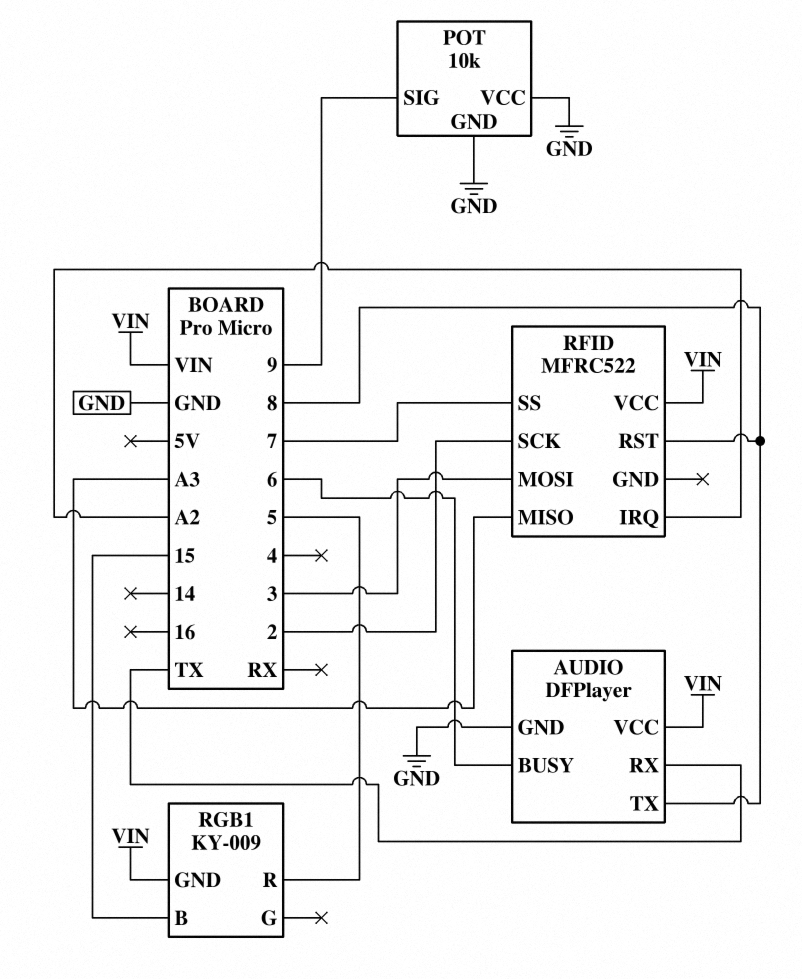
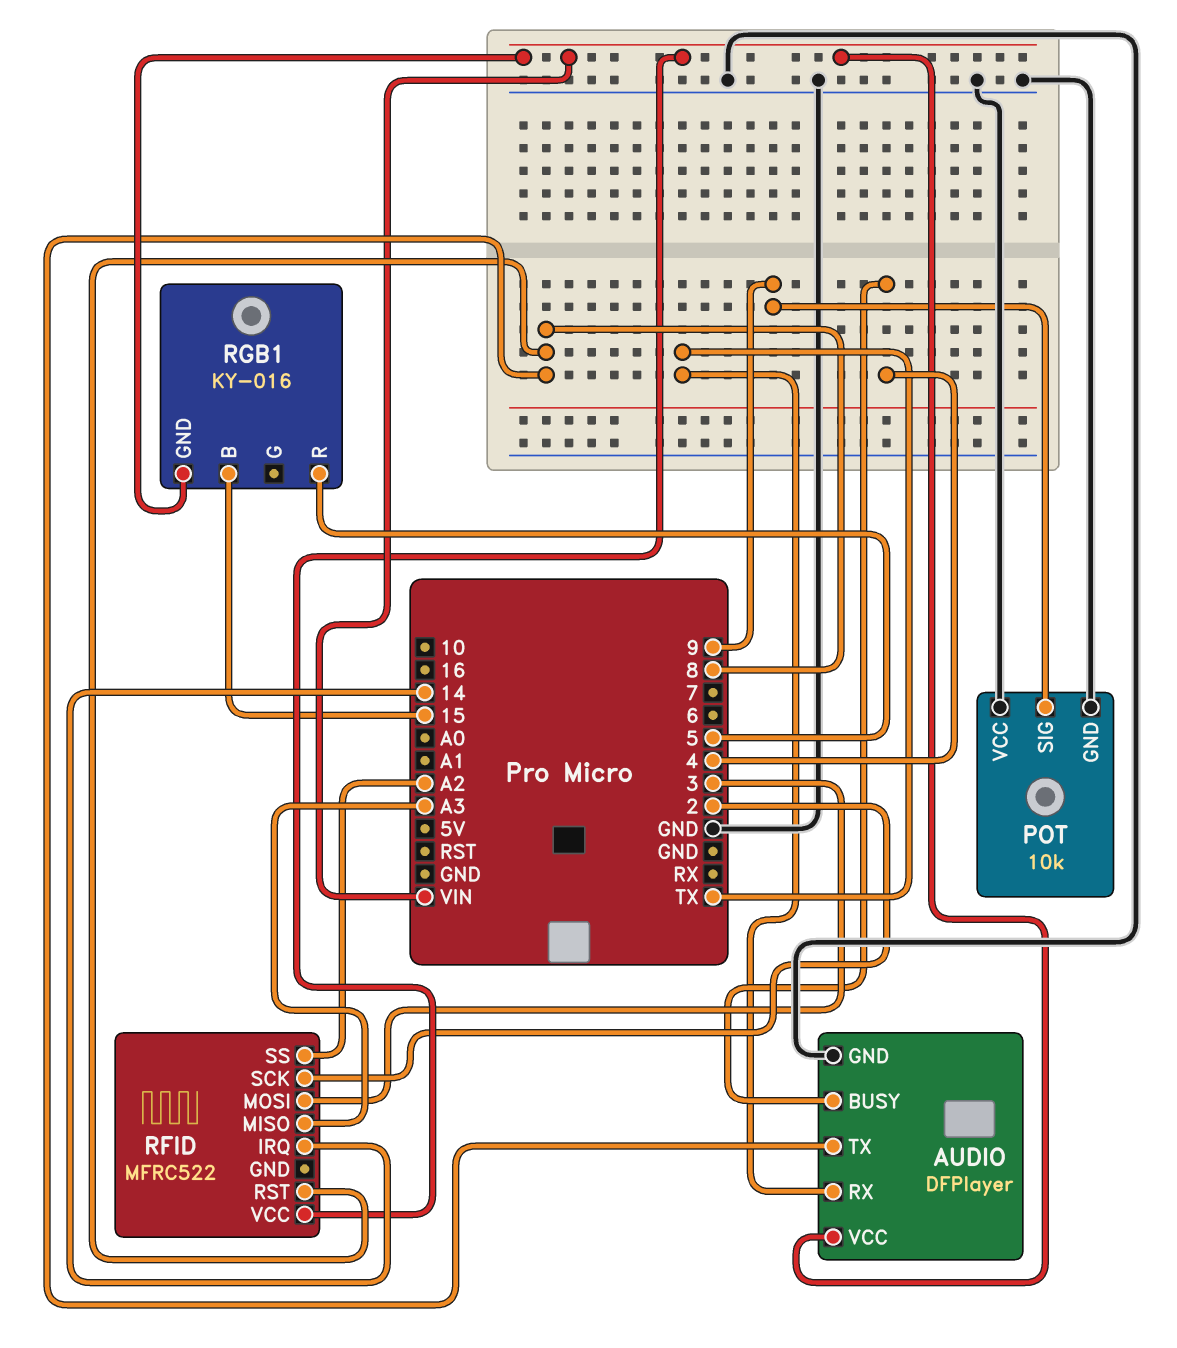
AUDIO pin BUSY: 6 -> 4
RFID pin IRQ: A2 -> 14
RFID pin SS: 7 -> A2
RGB1: KY-009 -> KY-016

